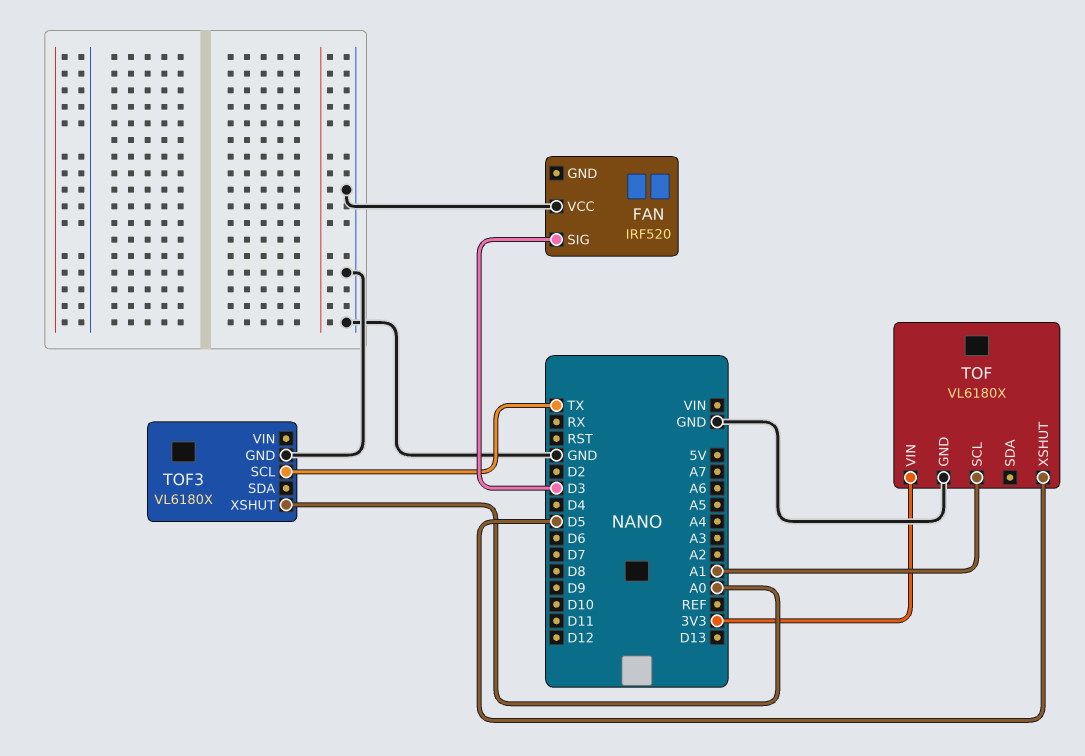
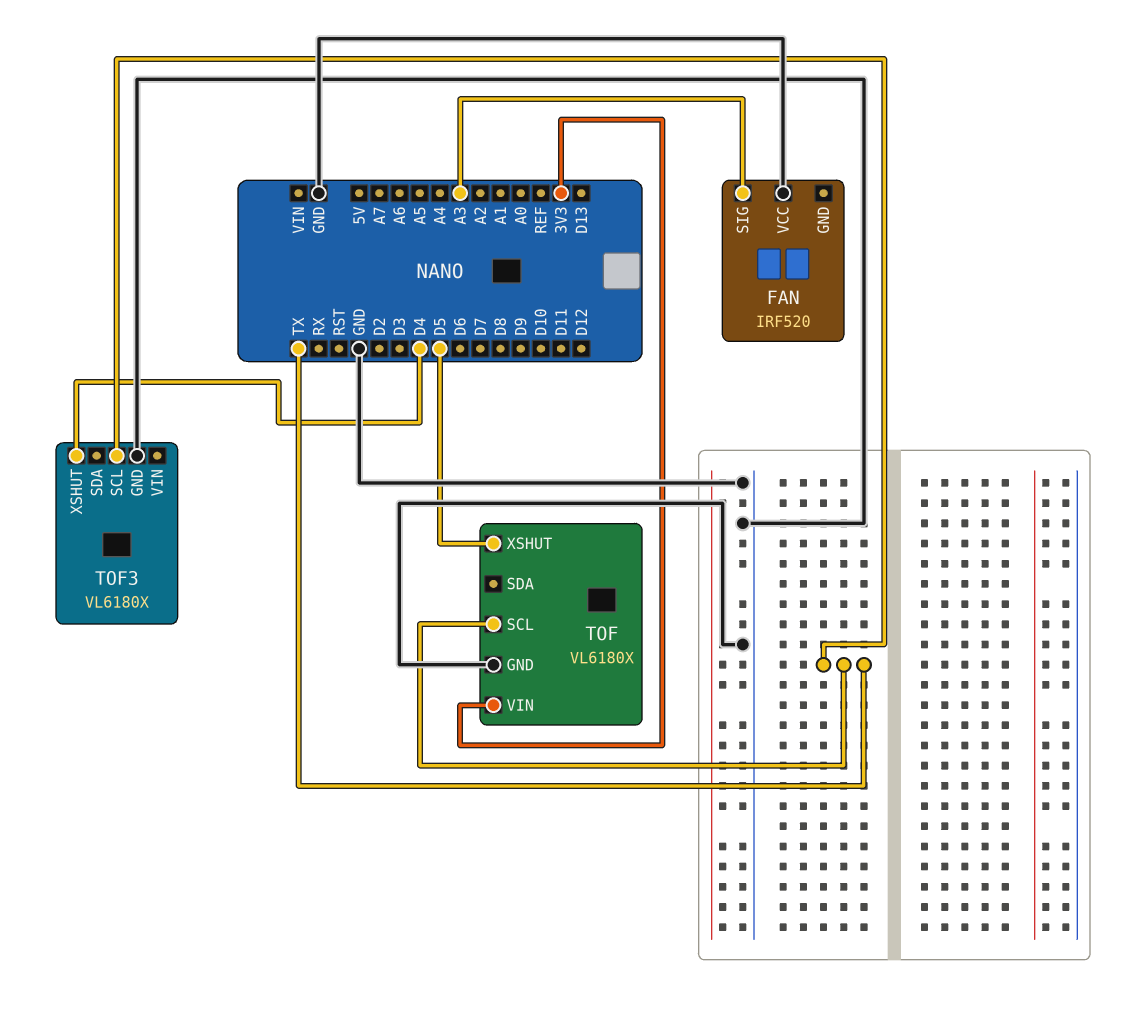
FAN pin SIG: D3 -> A3
TOF pin SCL: A1 -> TX
TOF3 pin XSHUT: A0 -> D4

